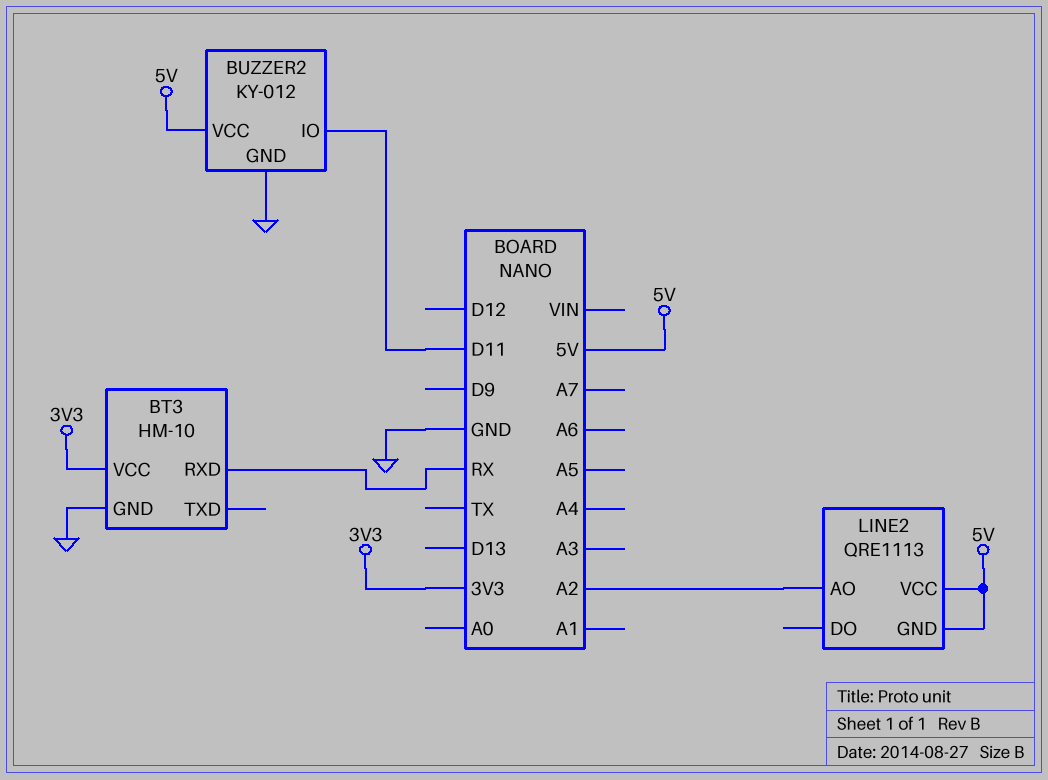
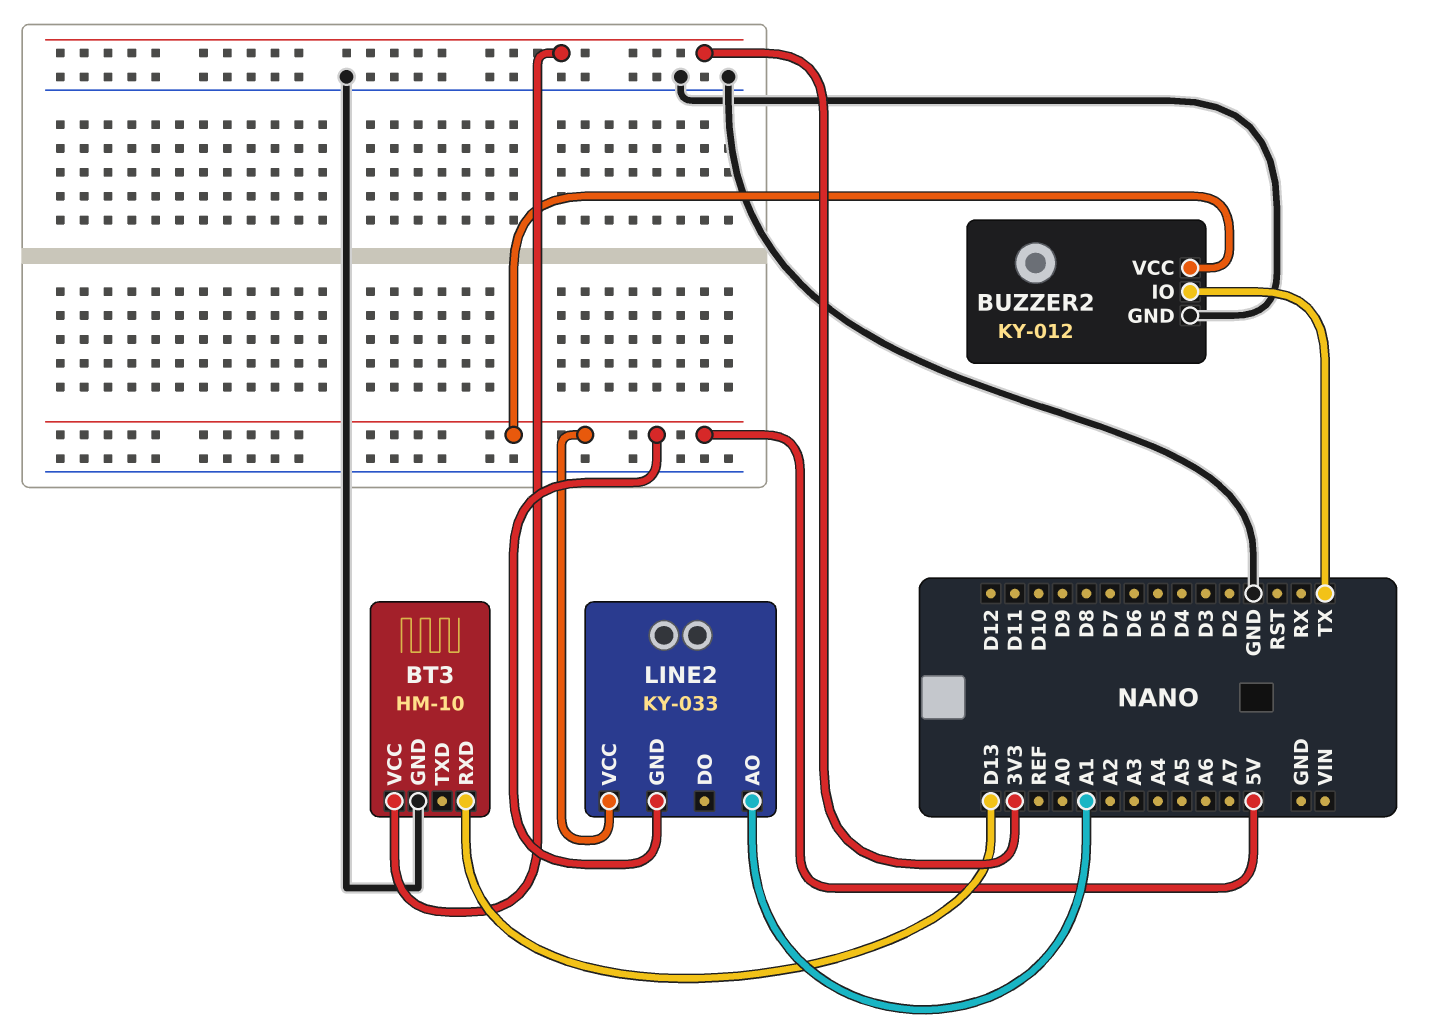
BT3 pin RXD: RX -> D13
BUZZER2 pin IO: D11 -> TX
LINE2: QRE1113 -> KY-033
LINE2 pin AO: A2 -> A1

